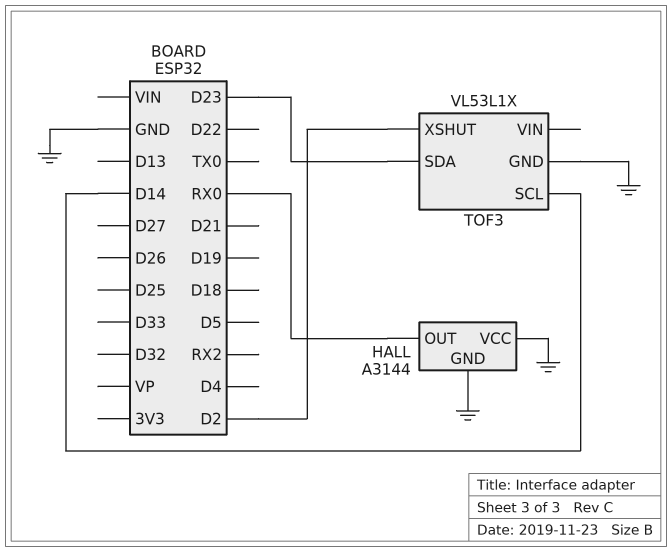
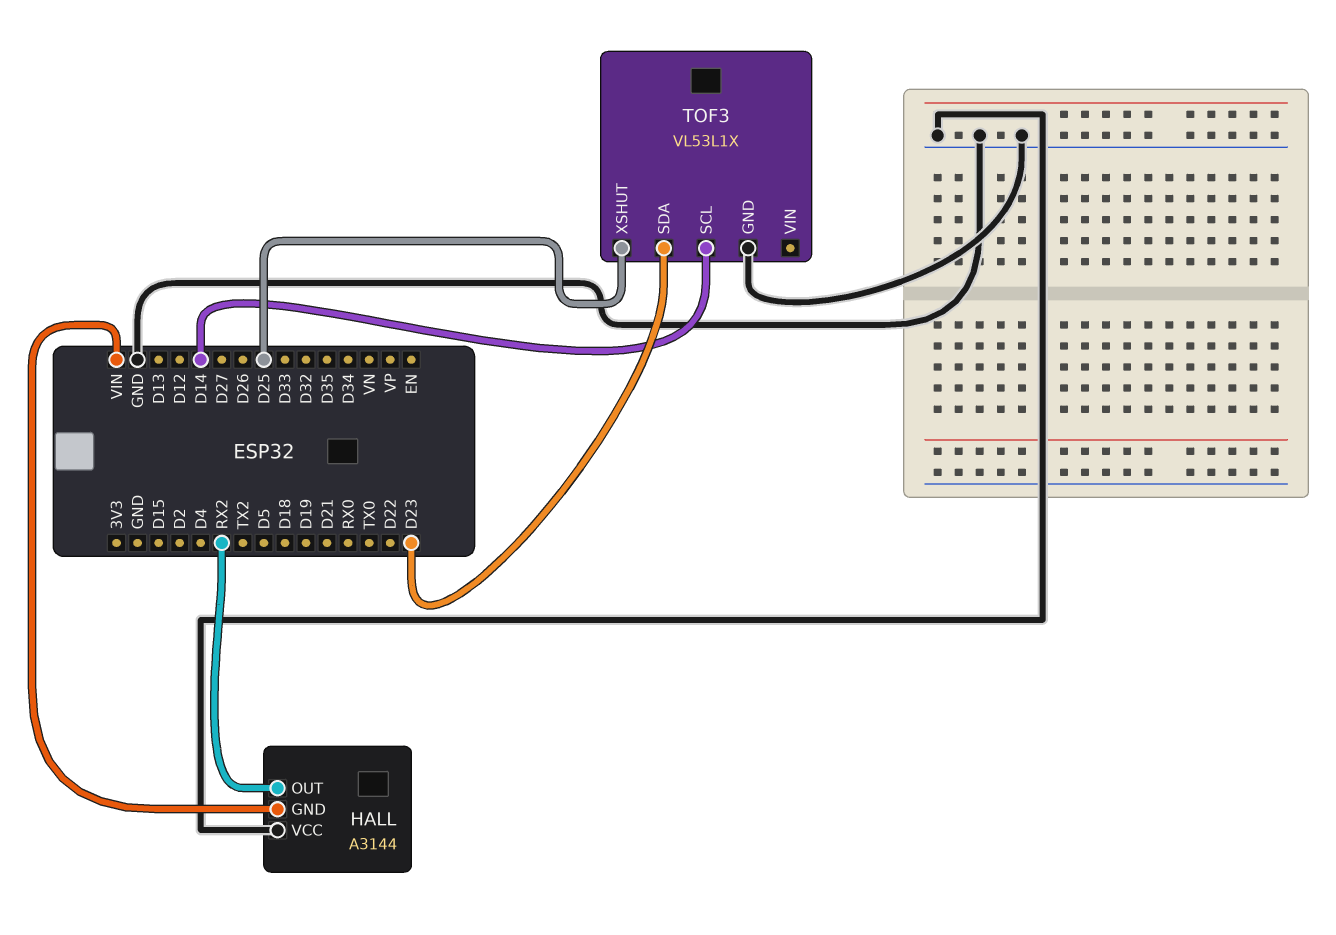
HALL pin GND: GND -> VIN
HALL pin OUT: RX0 -> RX2
TOF3 pin XSHUT: D2 -> D25

